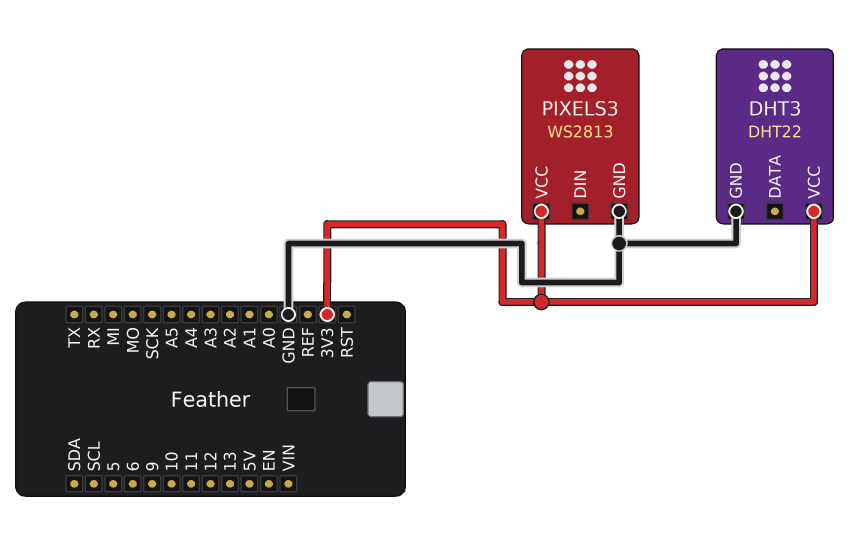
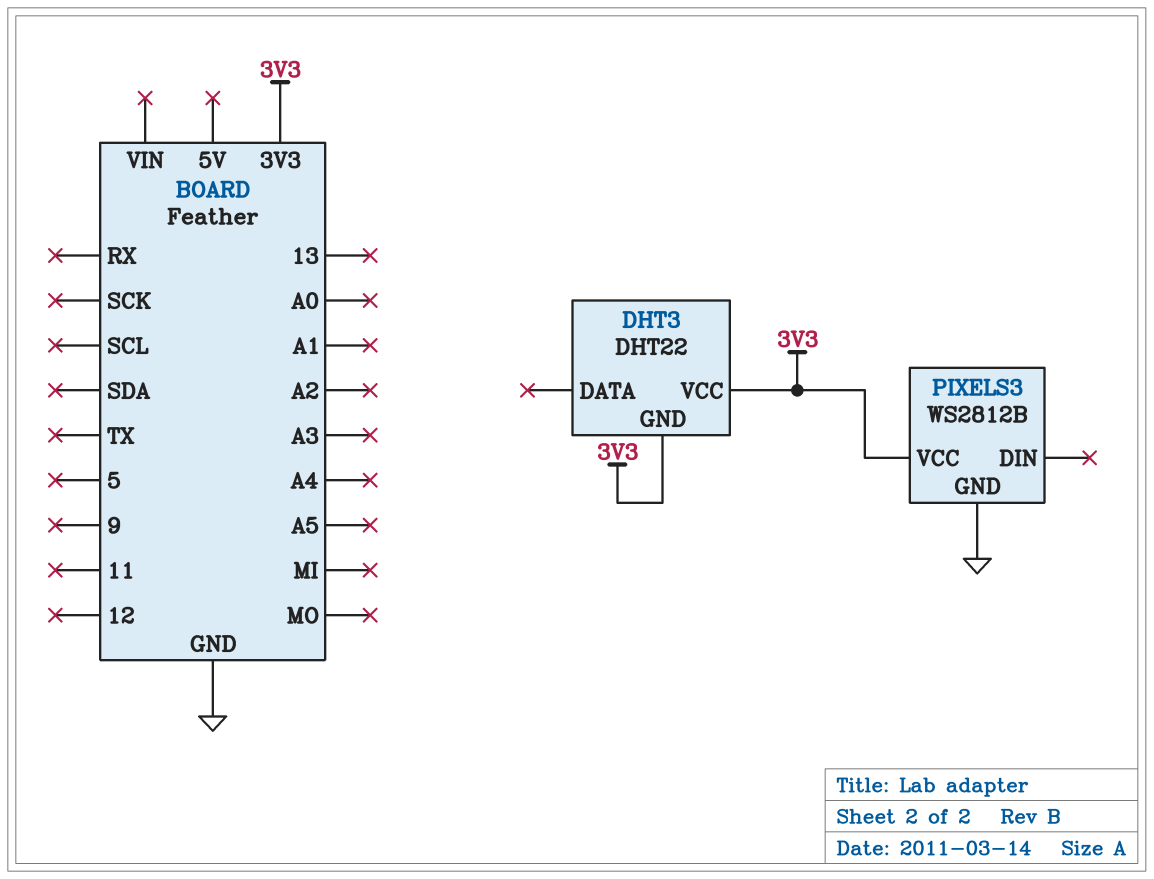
DHT3 pin GND: GND -> 3V3
PIXELS3: WS2813 -> WS2812B

